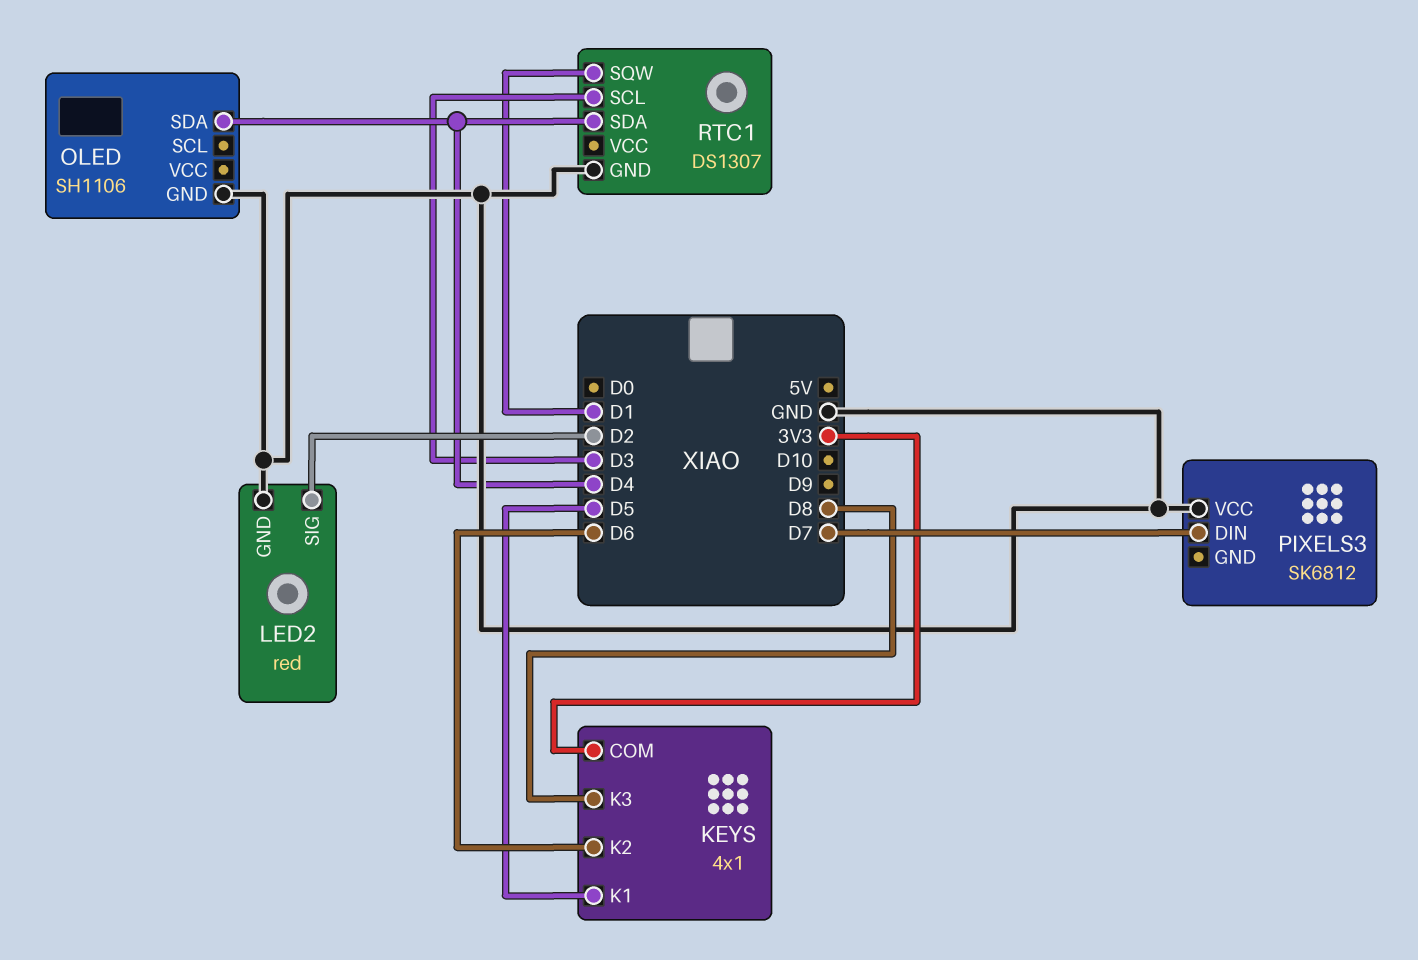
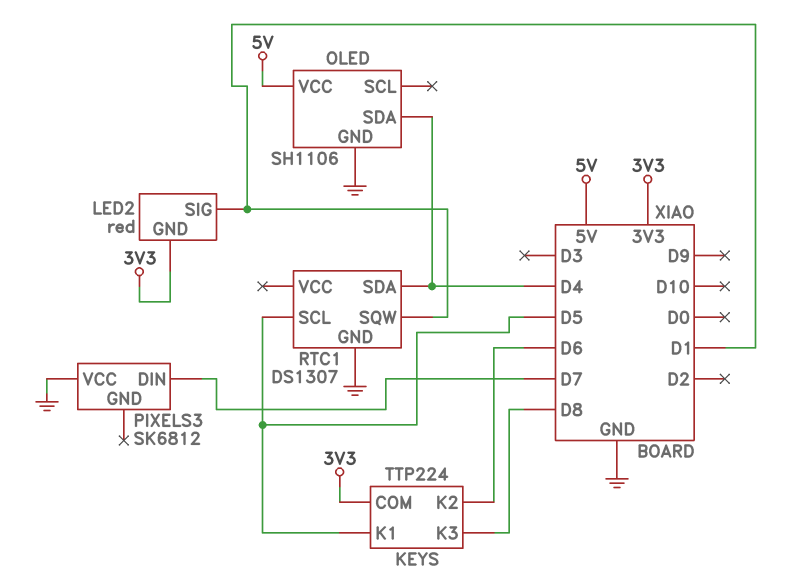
KEYS: 4x1 -> TTP224
LED2 pin GND: GND -> 3V3
LED2 pin SIG: D2 -> D1
OLED pin VCC: none -> 5V
RTC1 pin SCL: D3 -> D5

